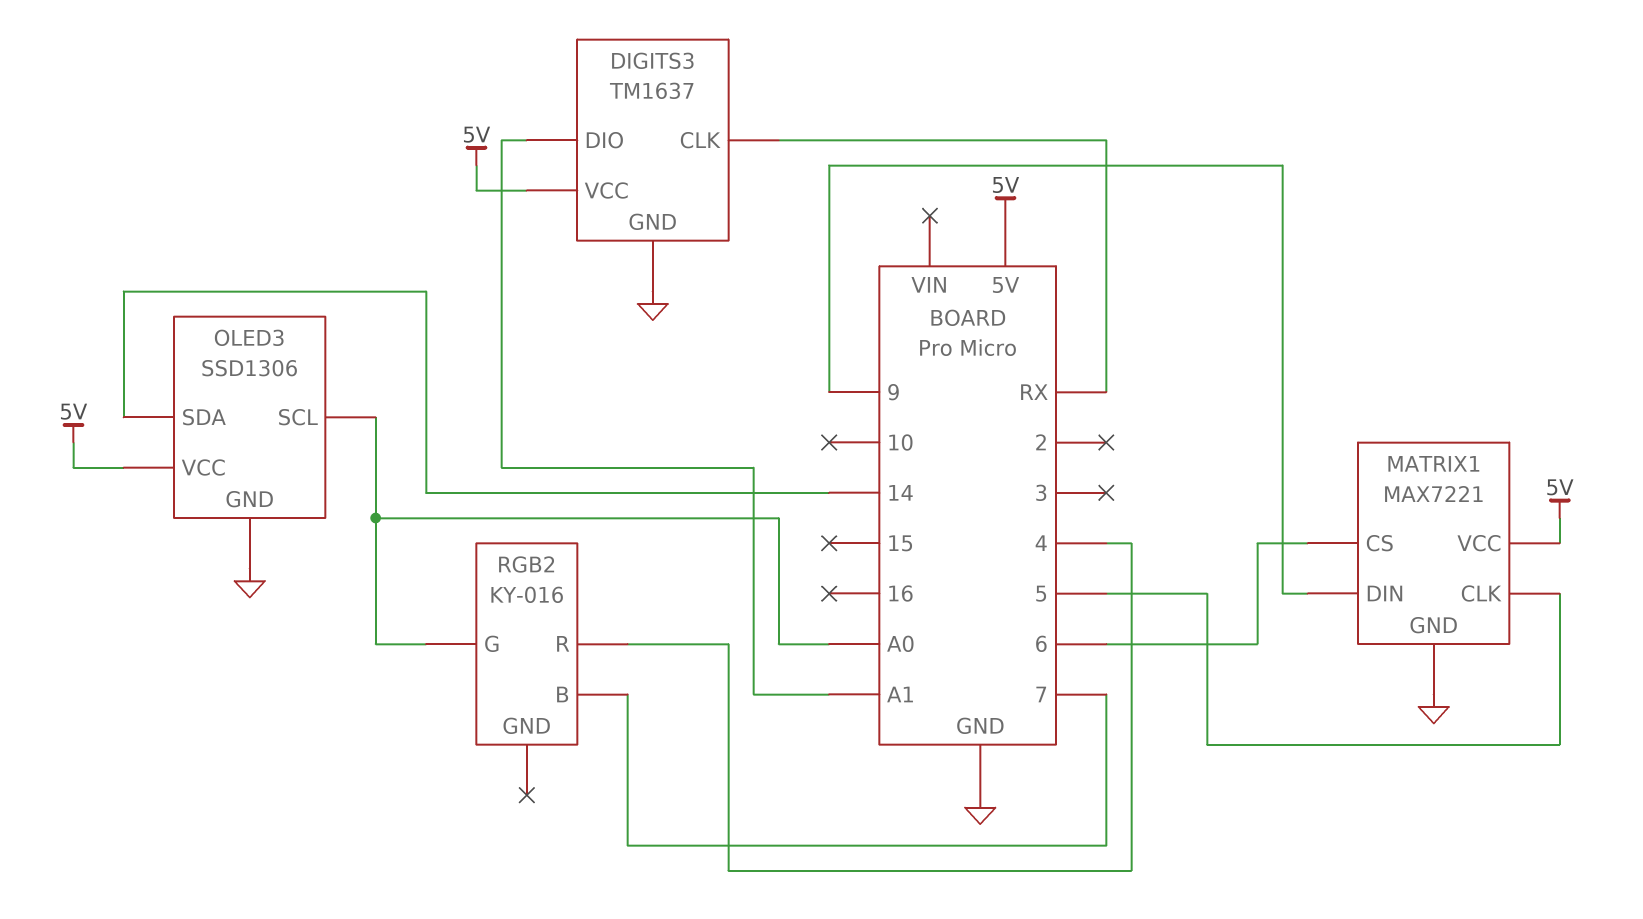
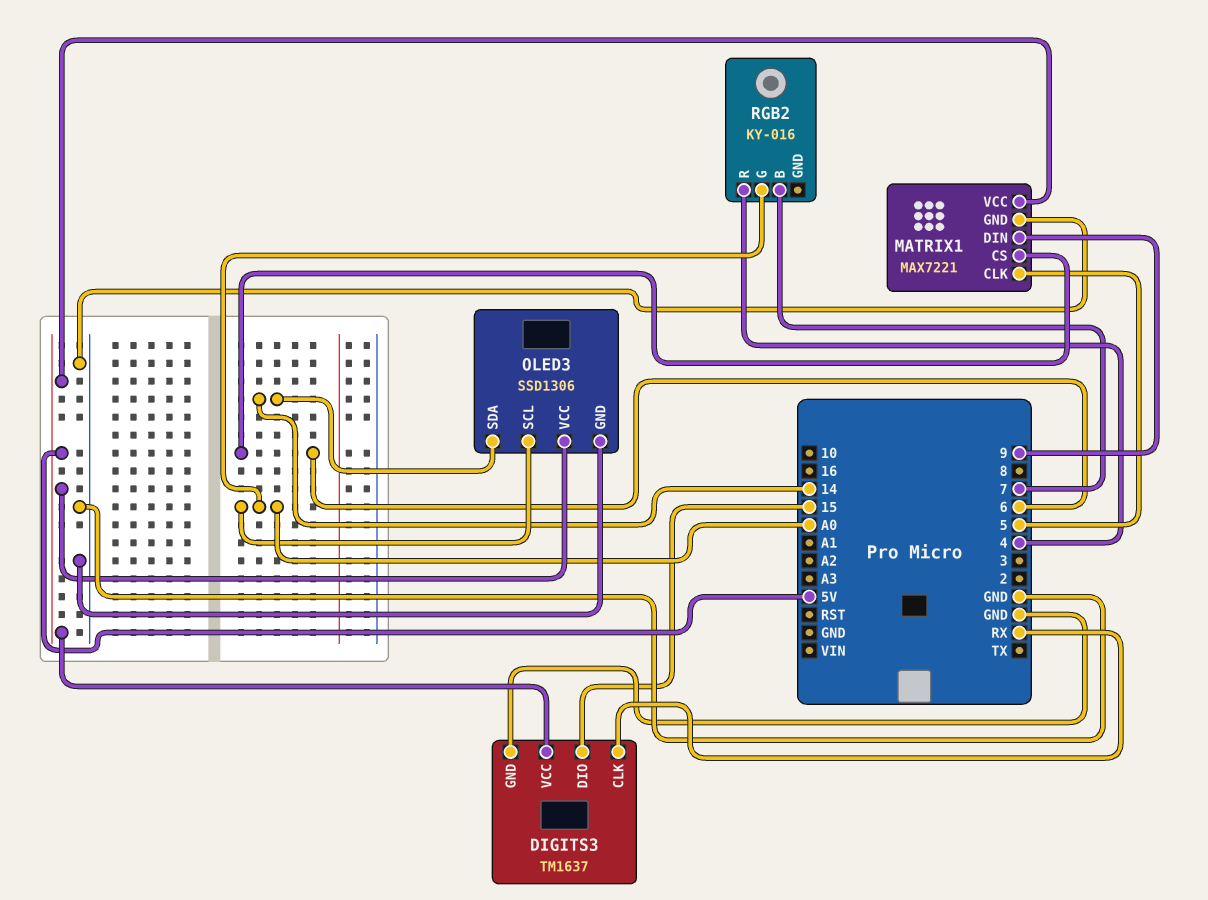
DIGITS3 pin DIO: A1 -> 15

